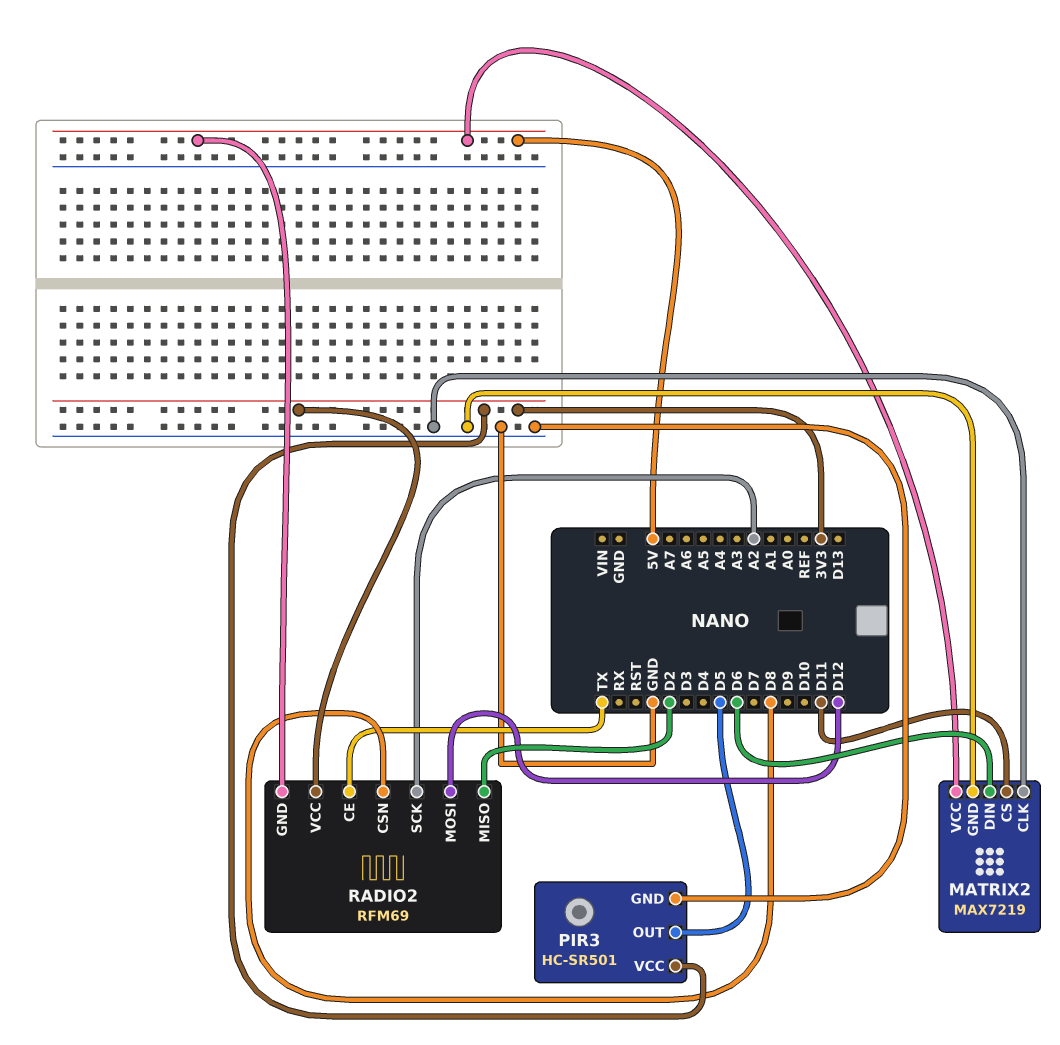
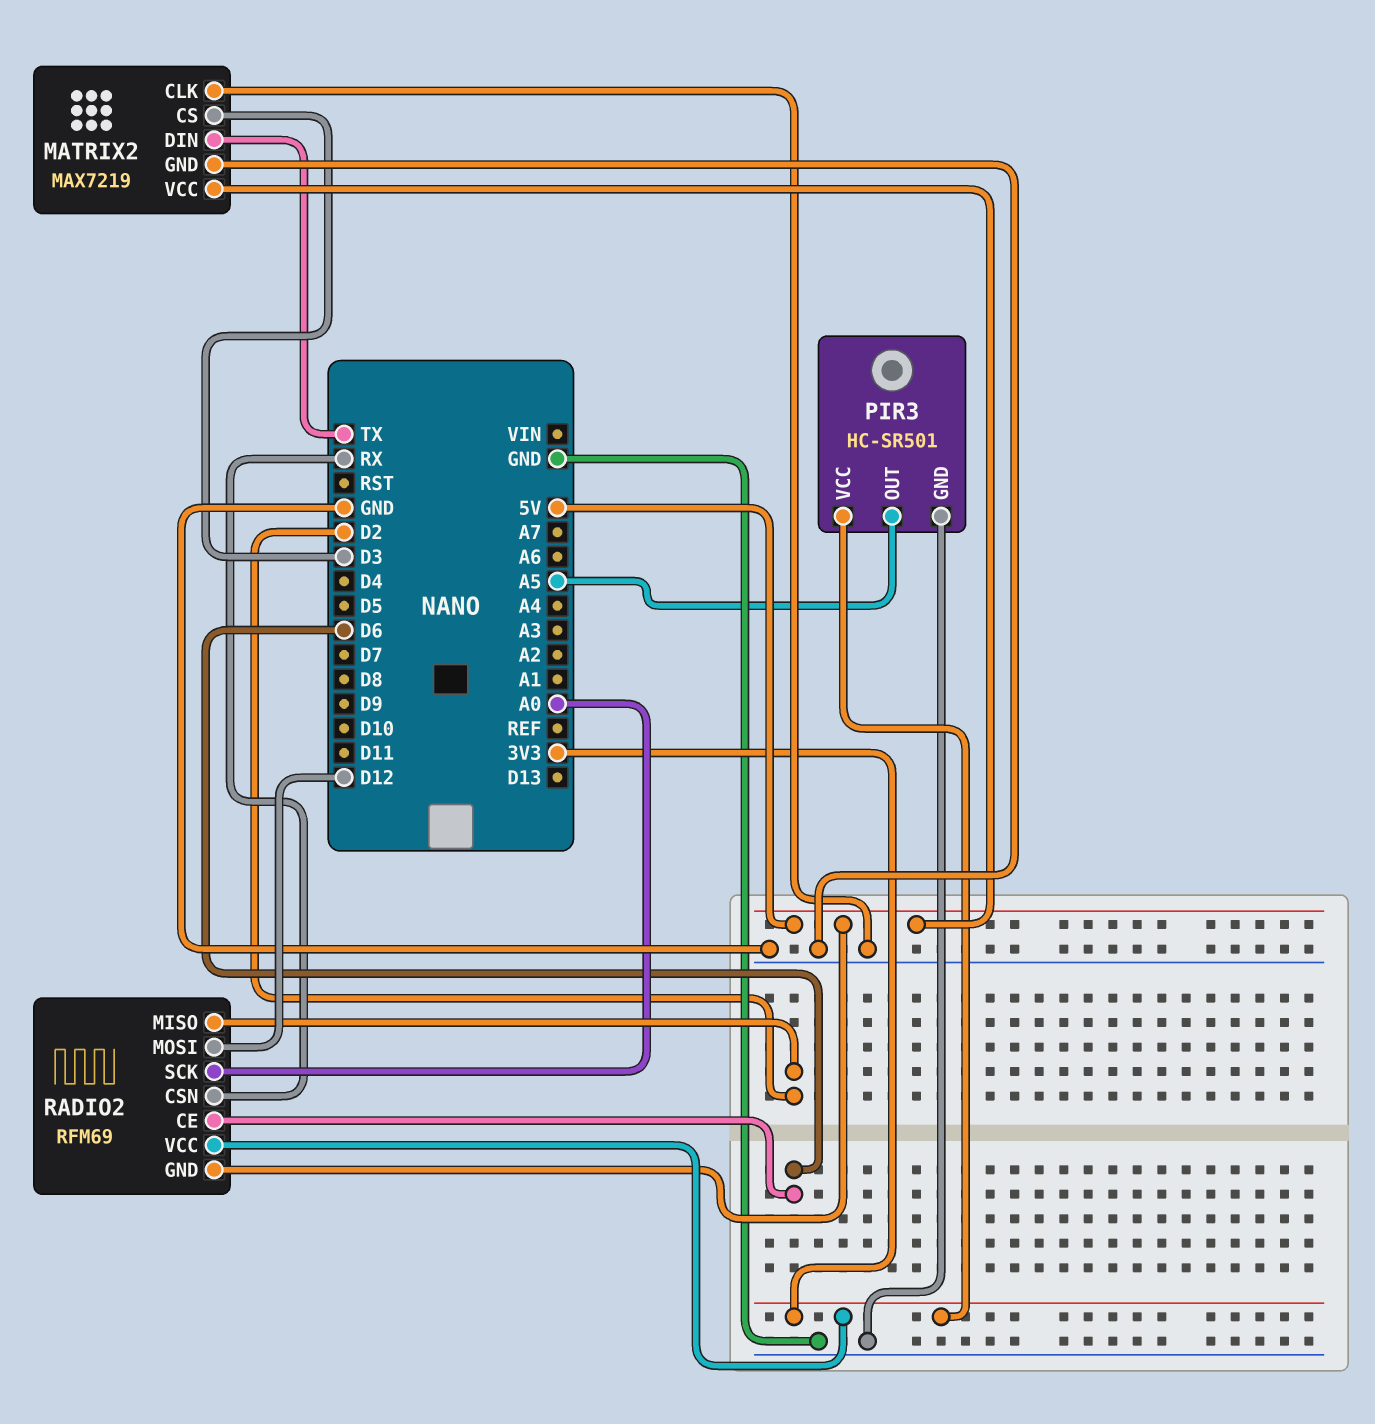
MATRIX2 pin CS: D11 -> D3
MATRIX2 pin DIN: D6 -> TX
PIR3 pin OUT: D5 -> A5
RADIO2 pin CE: TX -> D6
RADIO2 pin CSN: D8 -> RX
RADIO2 pin SCK: A2 -> A0

